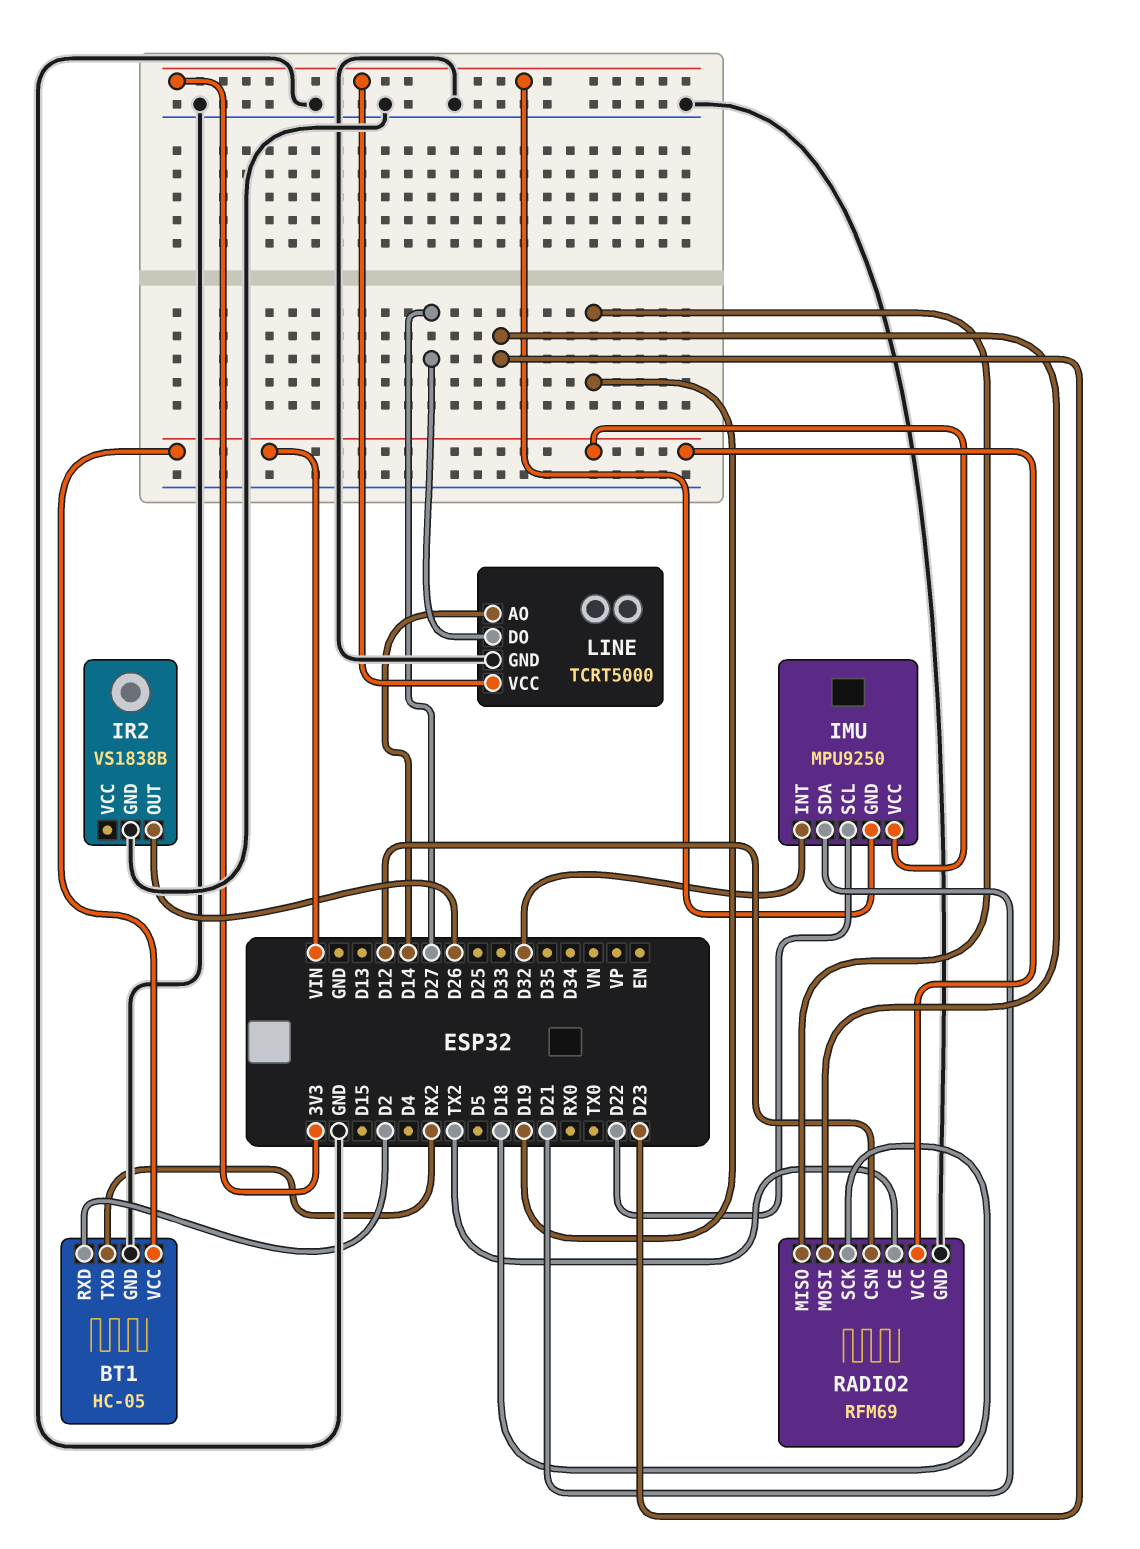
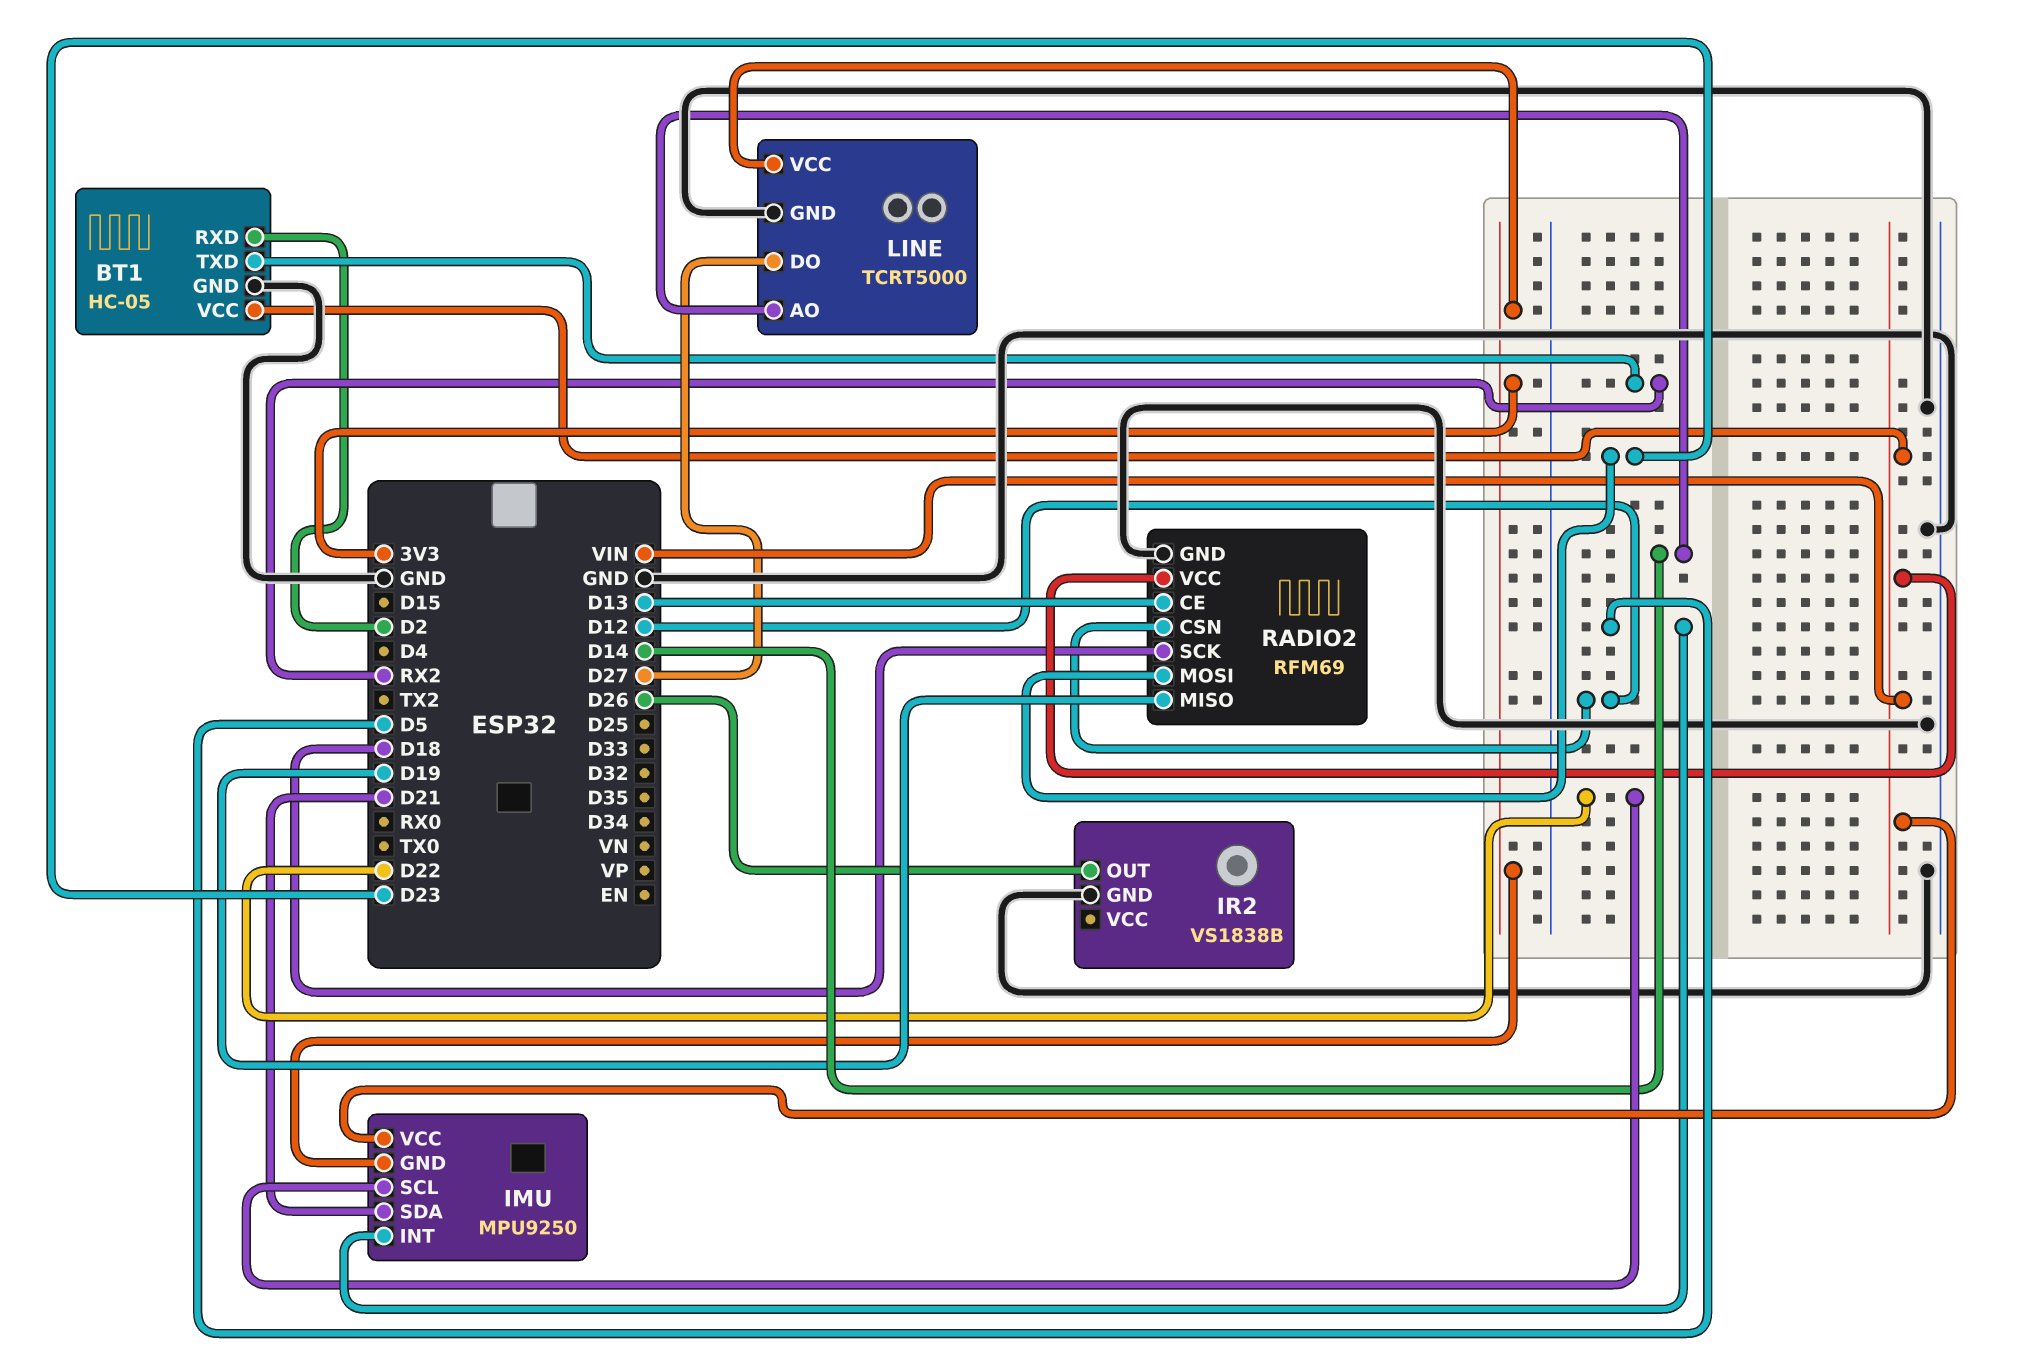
IMU pin INT: D32 -> D5
RADIO2 pin CE: TX2 -> D13

